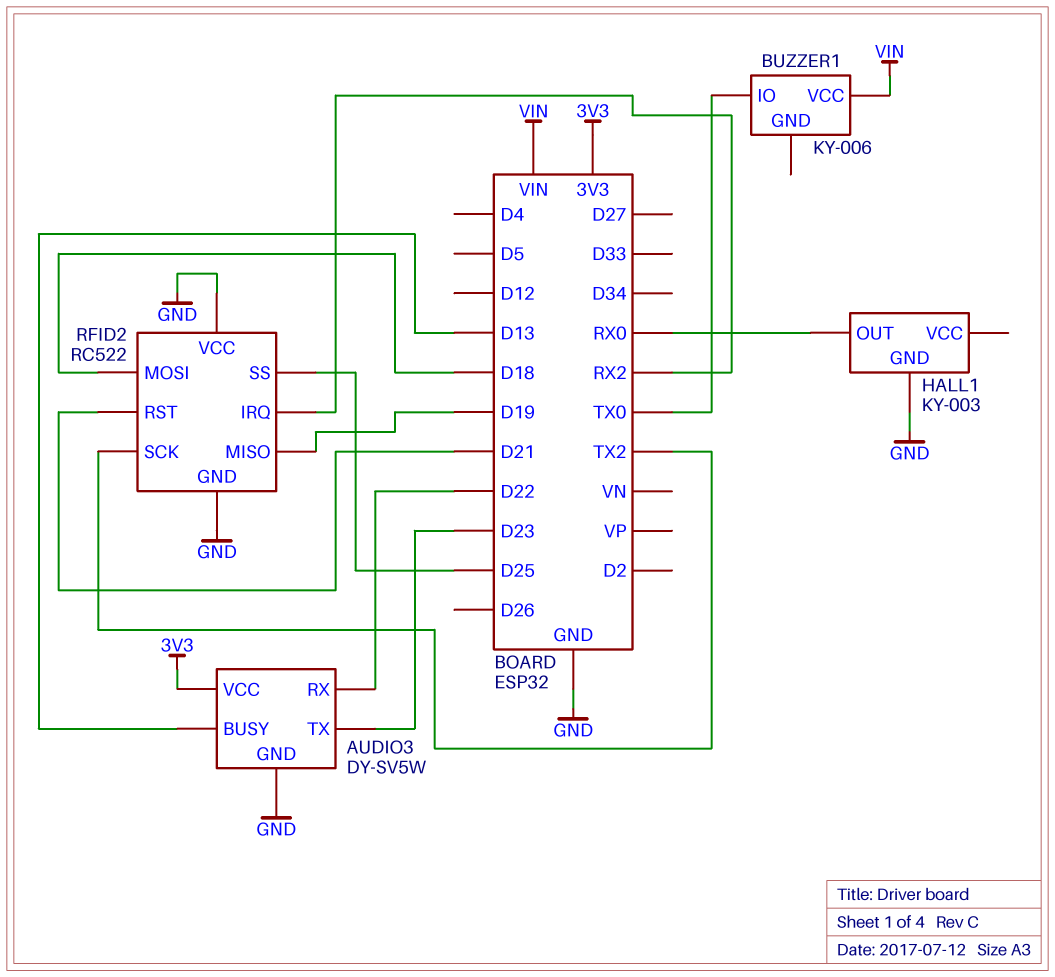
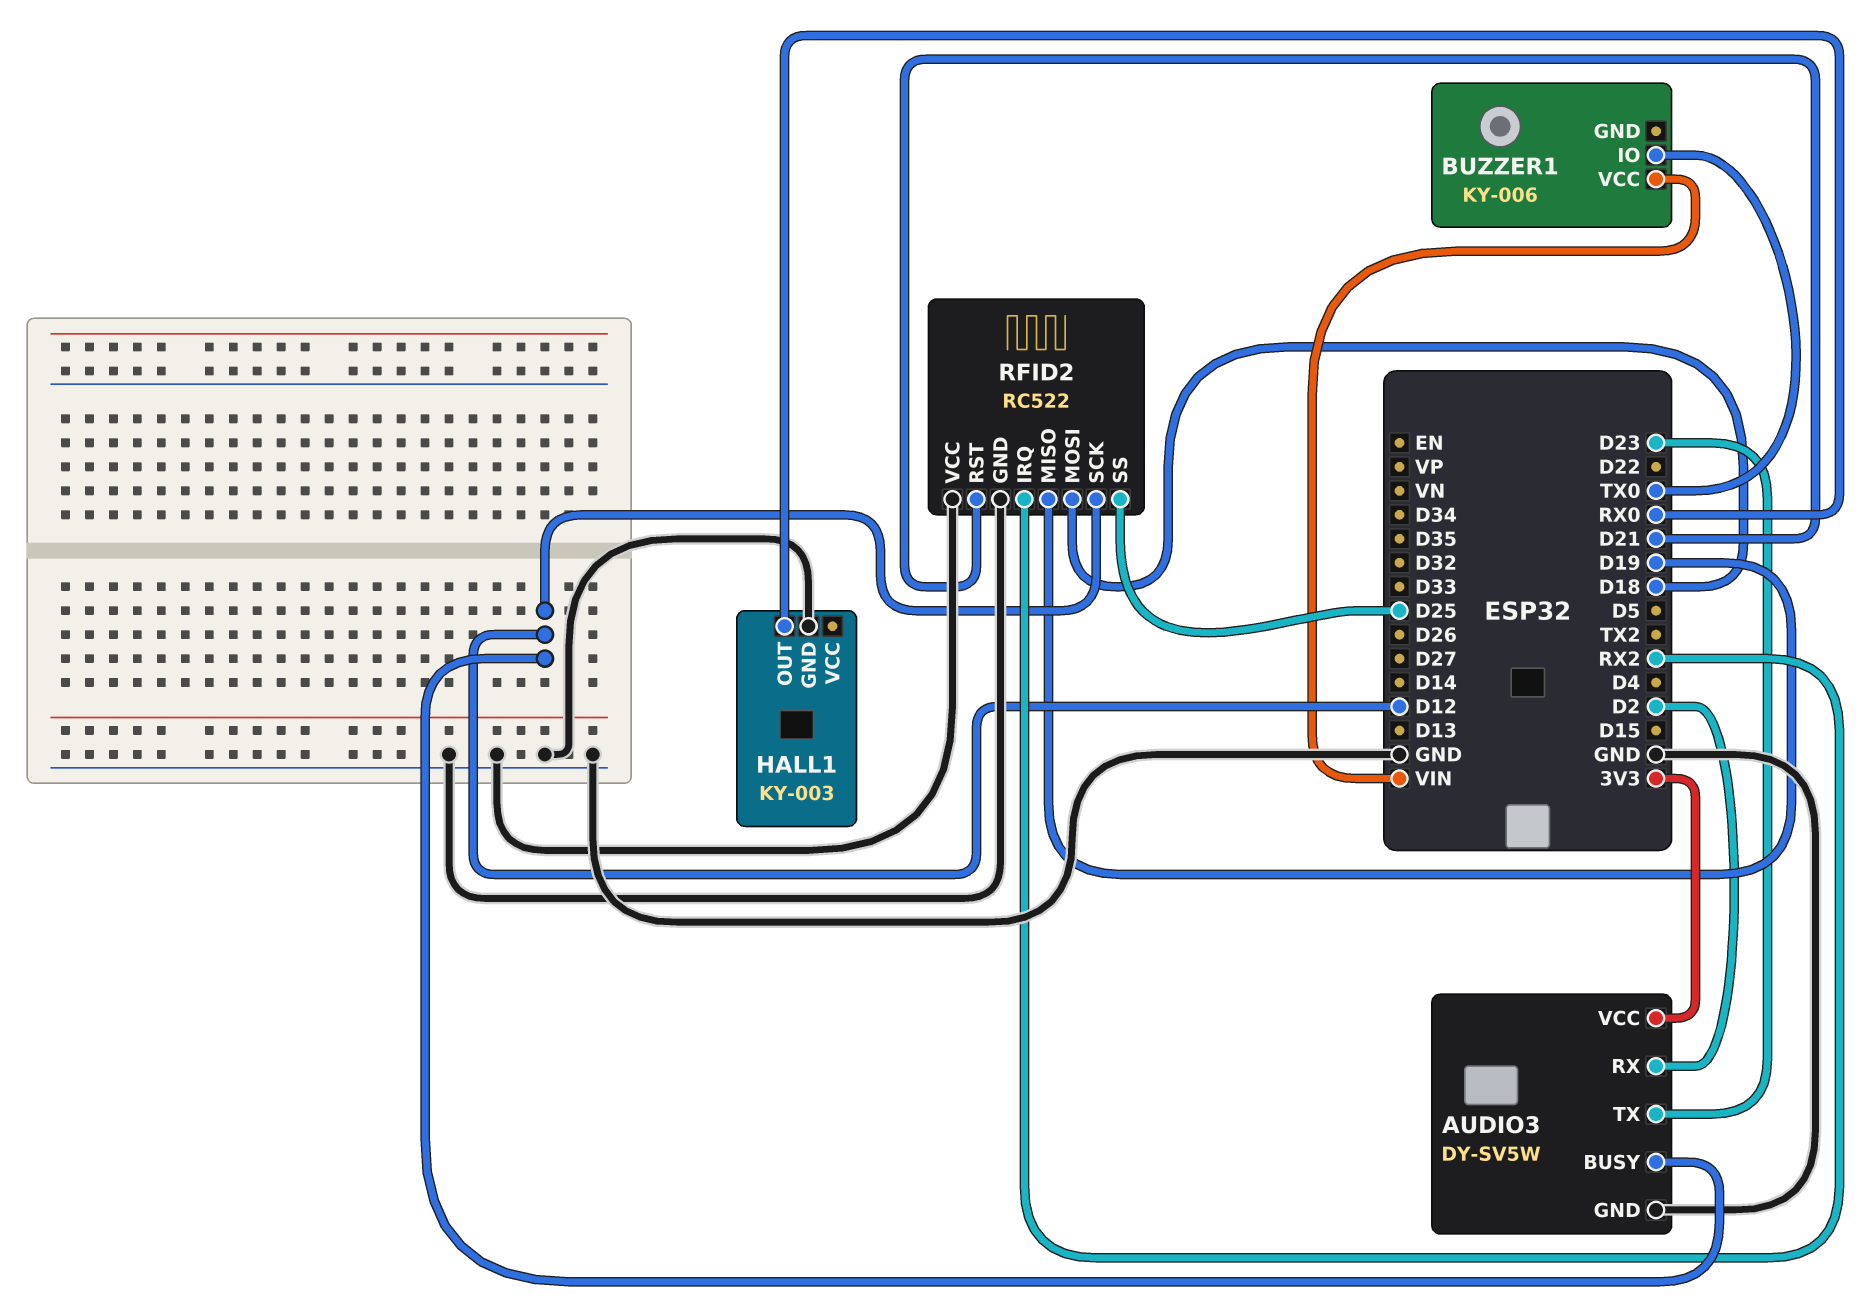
AUDIO3 pin BUSY: D13 -> D12
AUDIO3 pin RX: D22 -> D2
RFID2 pin SCK: TX2 -> D12

